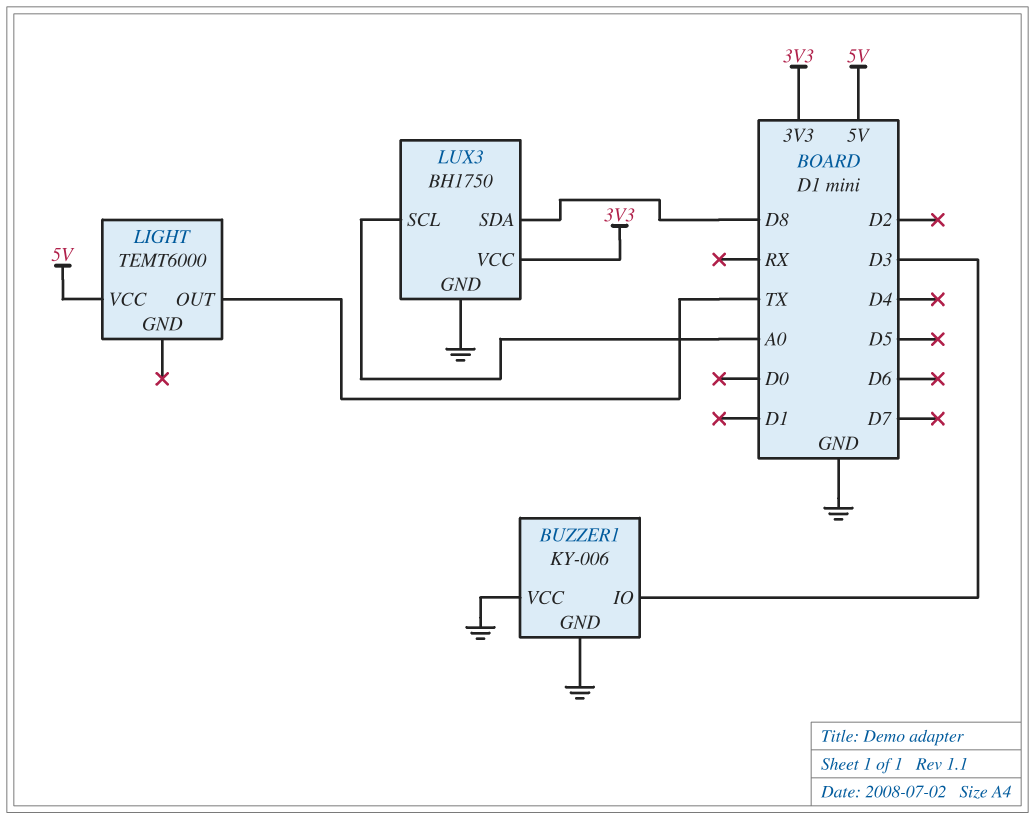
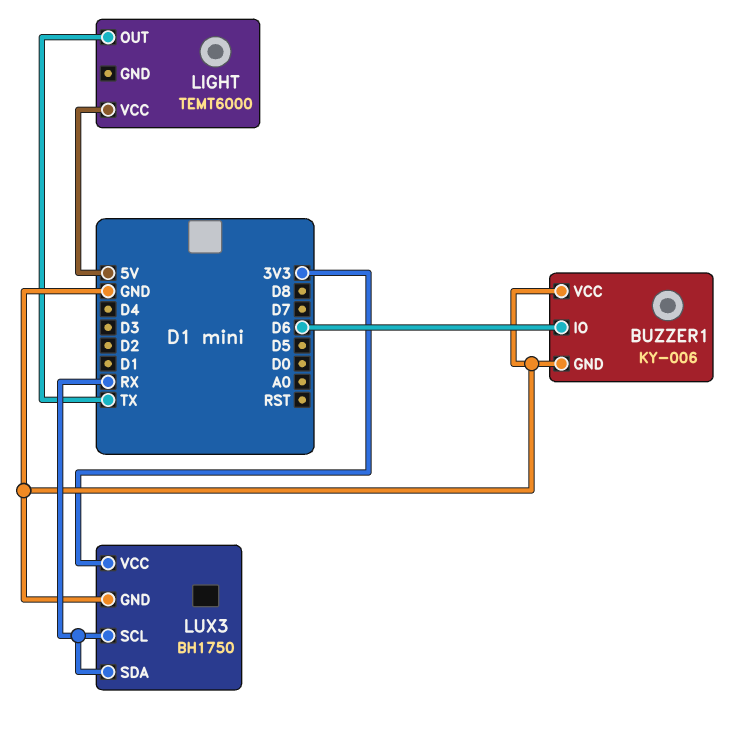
BUZZER1 pin IO: D3 -> D6
LUX3 pin SCL: A0 -> RX
LUX3 pin SDA: D8 -> RX

